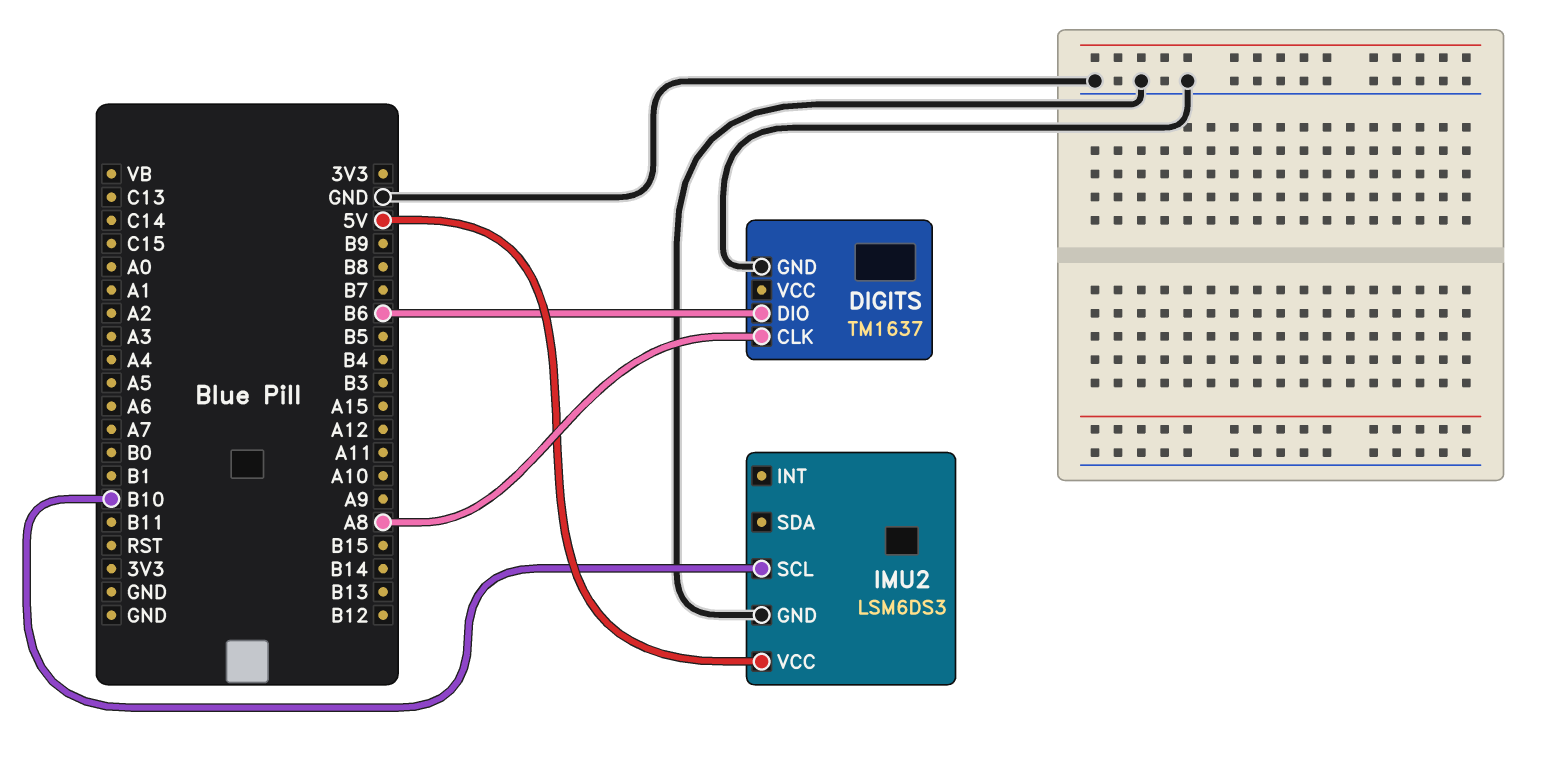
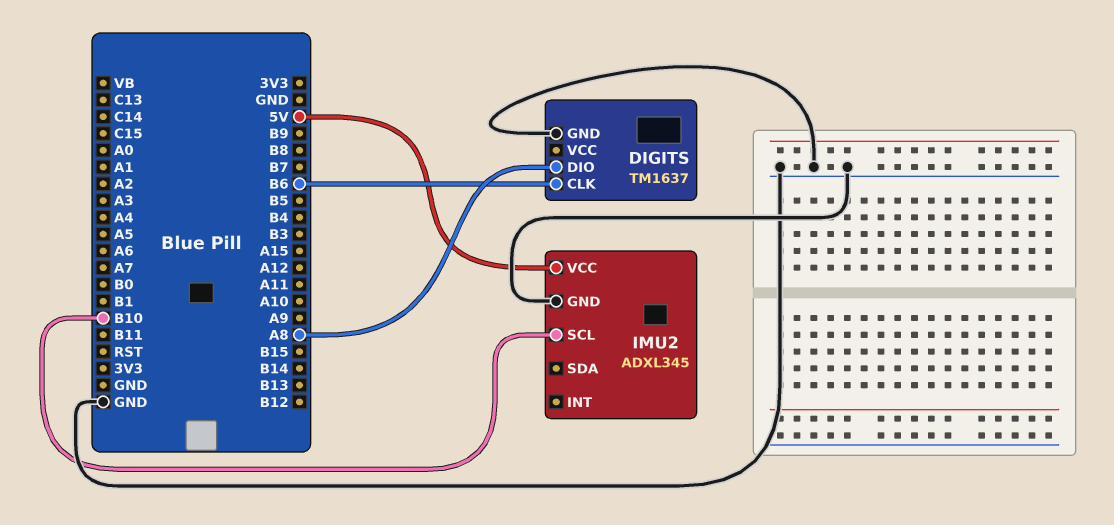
DIGITS pin CLK: A8 -> B6
DIGITS pin DIO: B6 -> A8
IMU2: LSM6DS3 -> ADXL345

